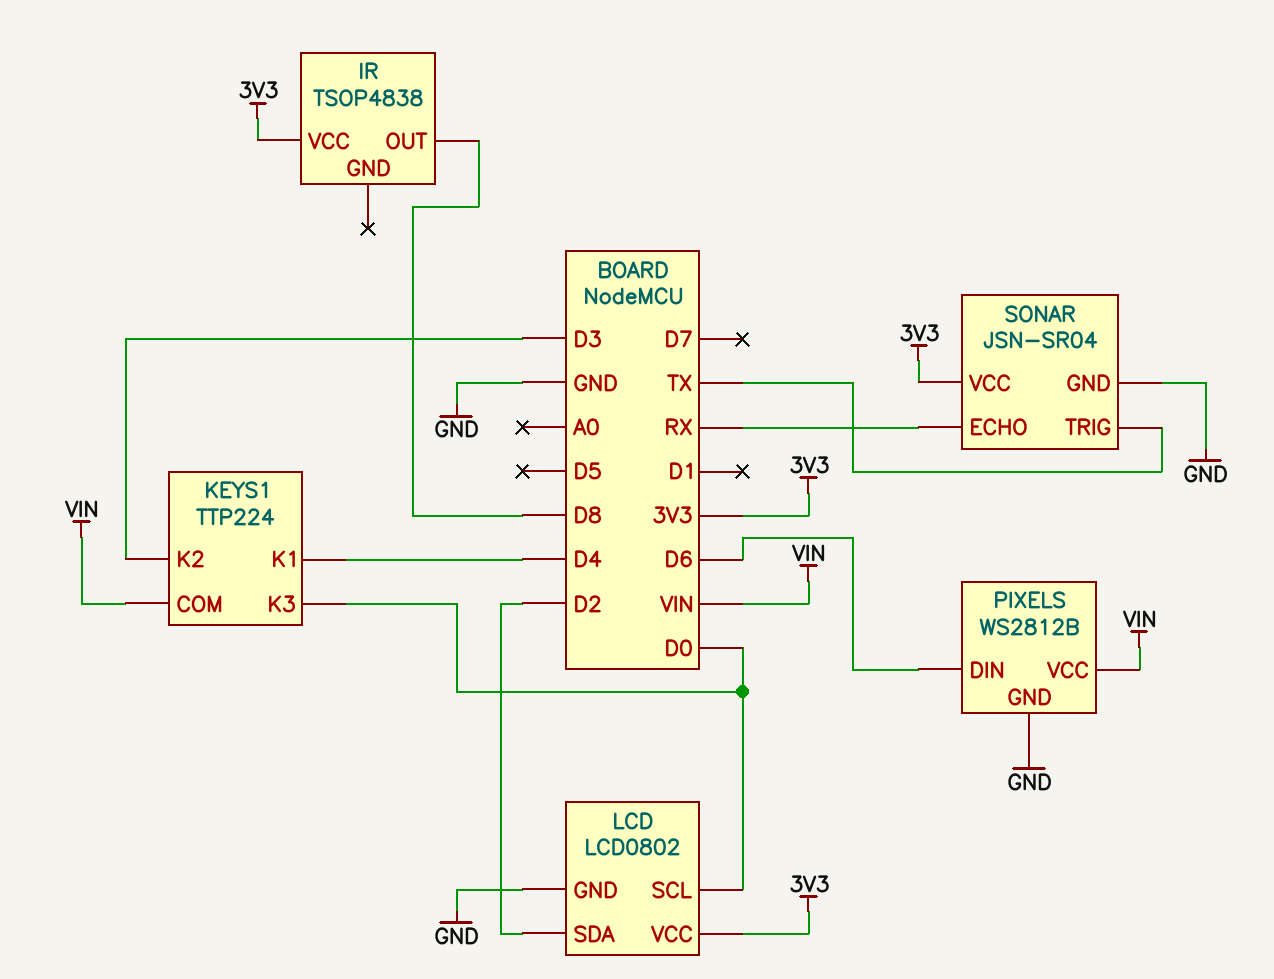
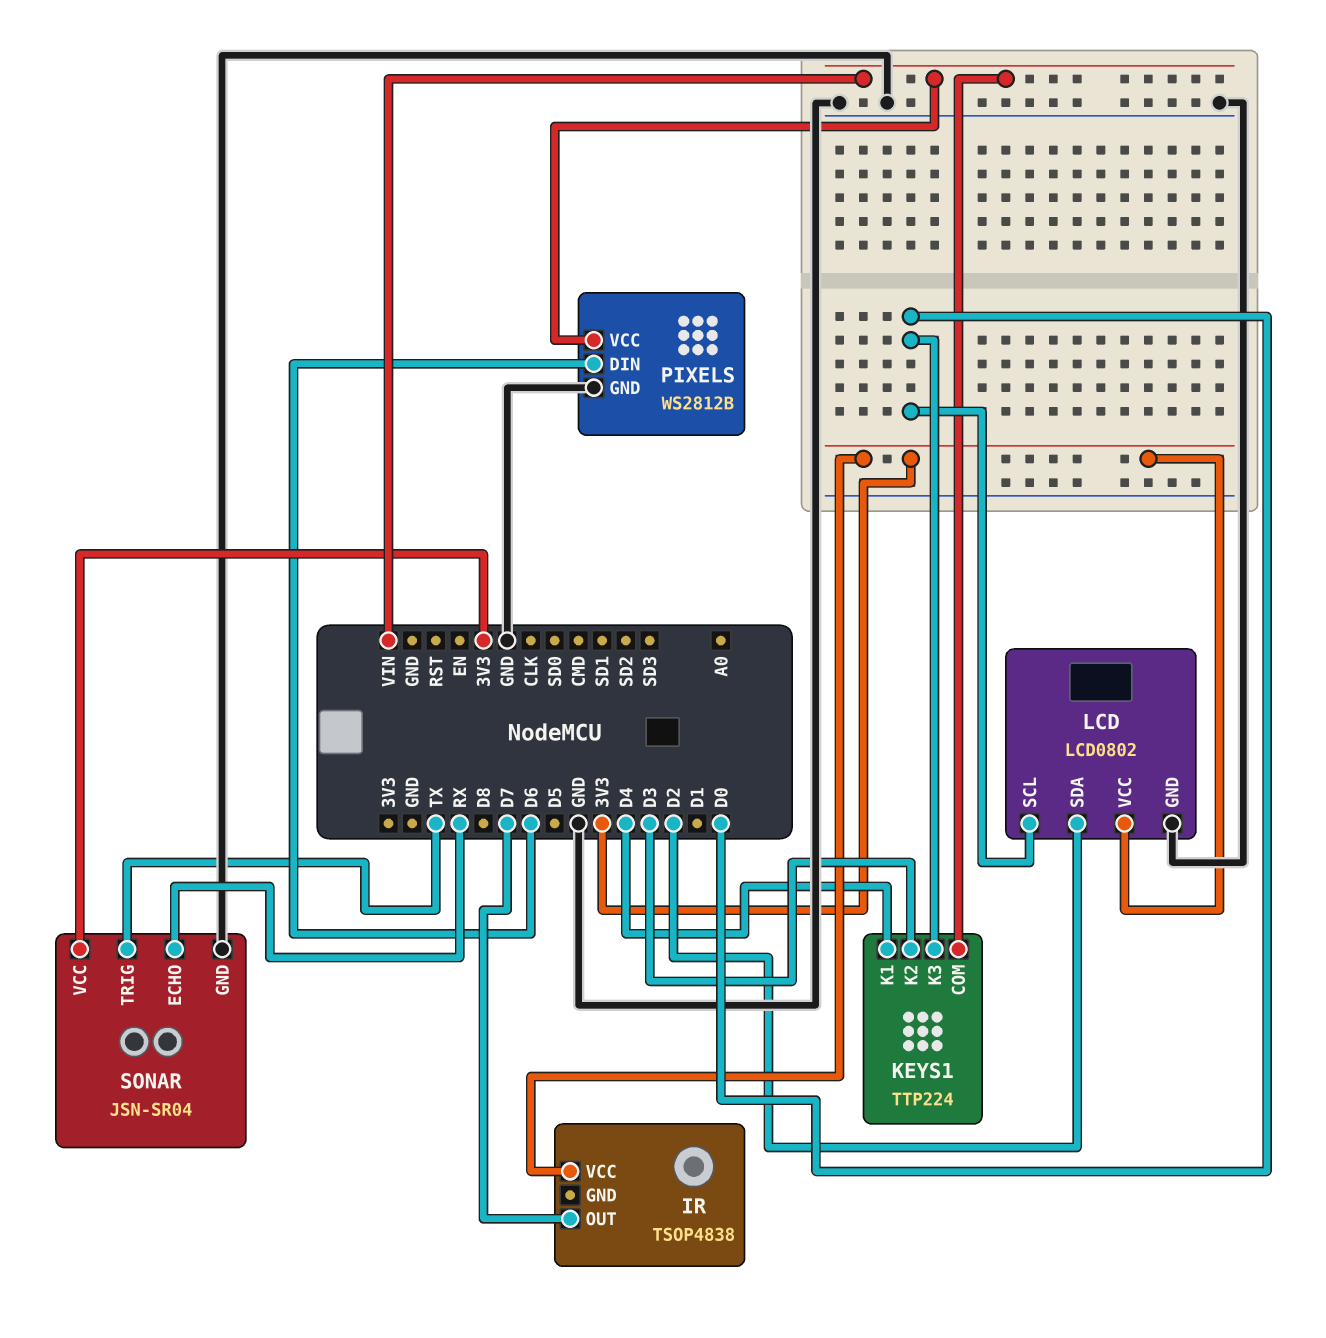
IR pin OUT: D8 -> D7

